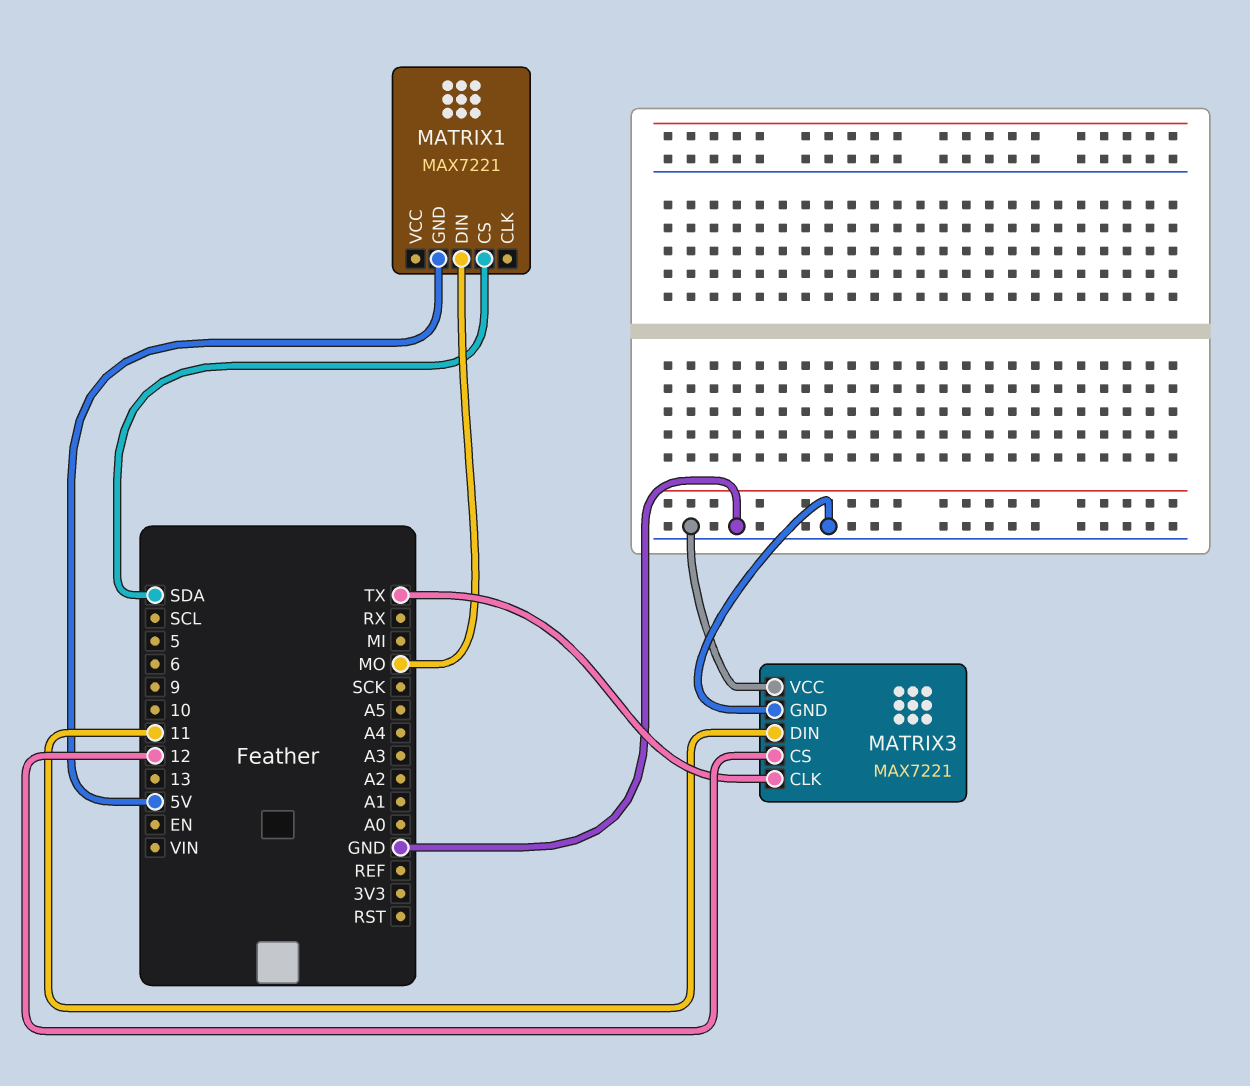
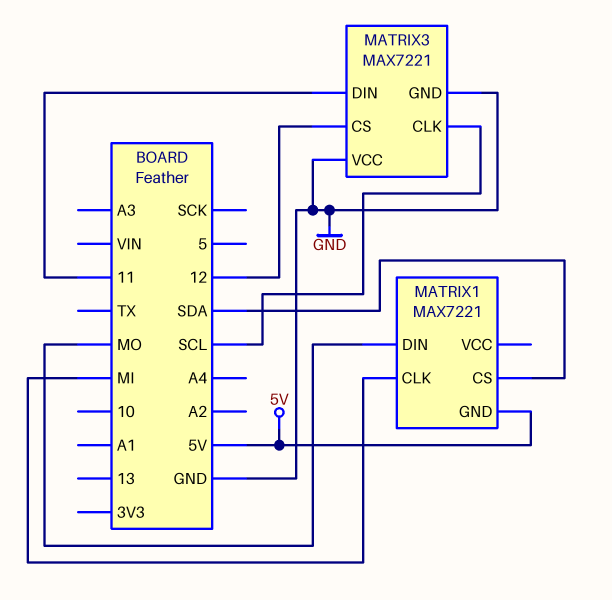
MATRIX1 pin CLK: none -> MI
MATRIX3 pin CLK: TX -> SCL

